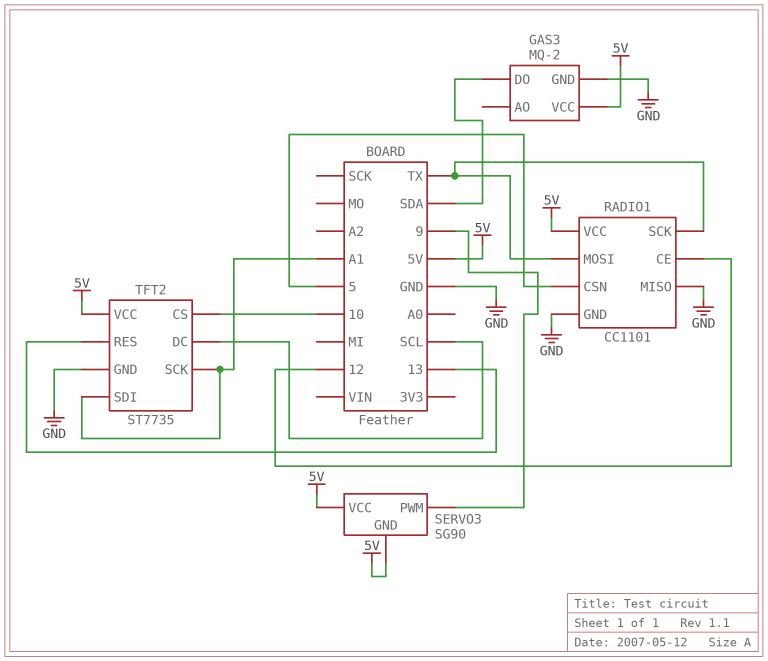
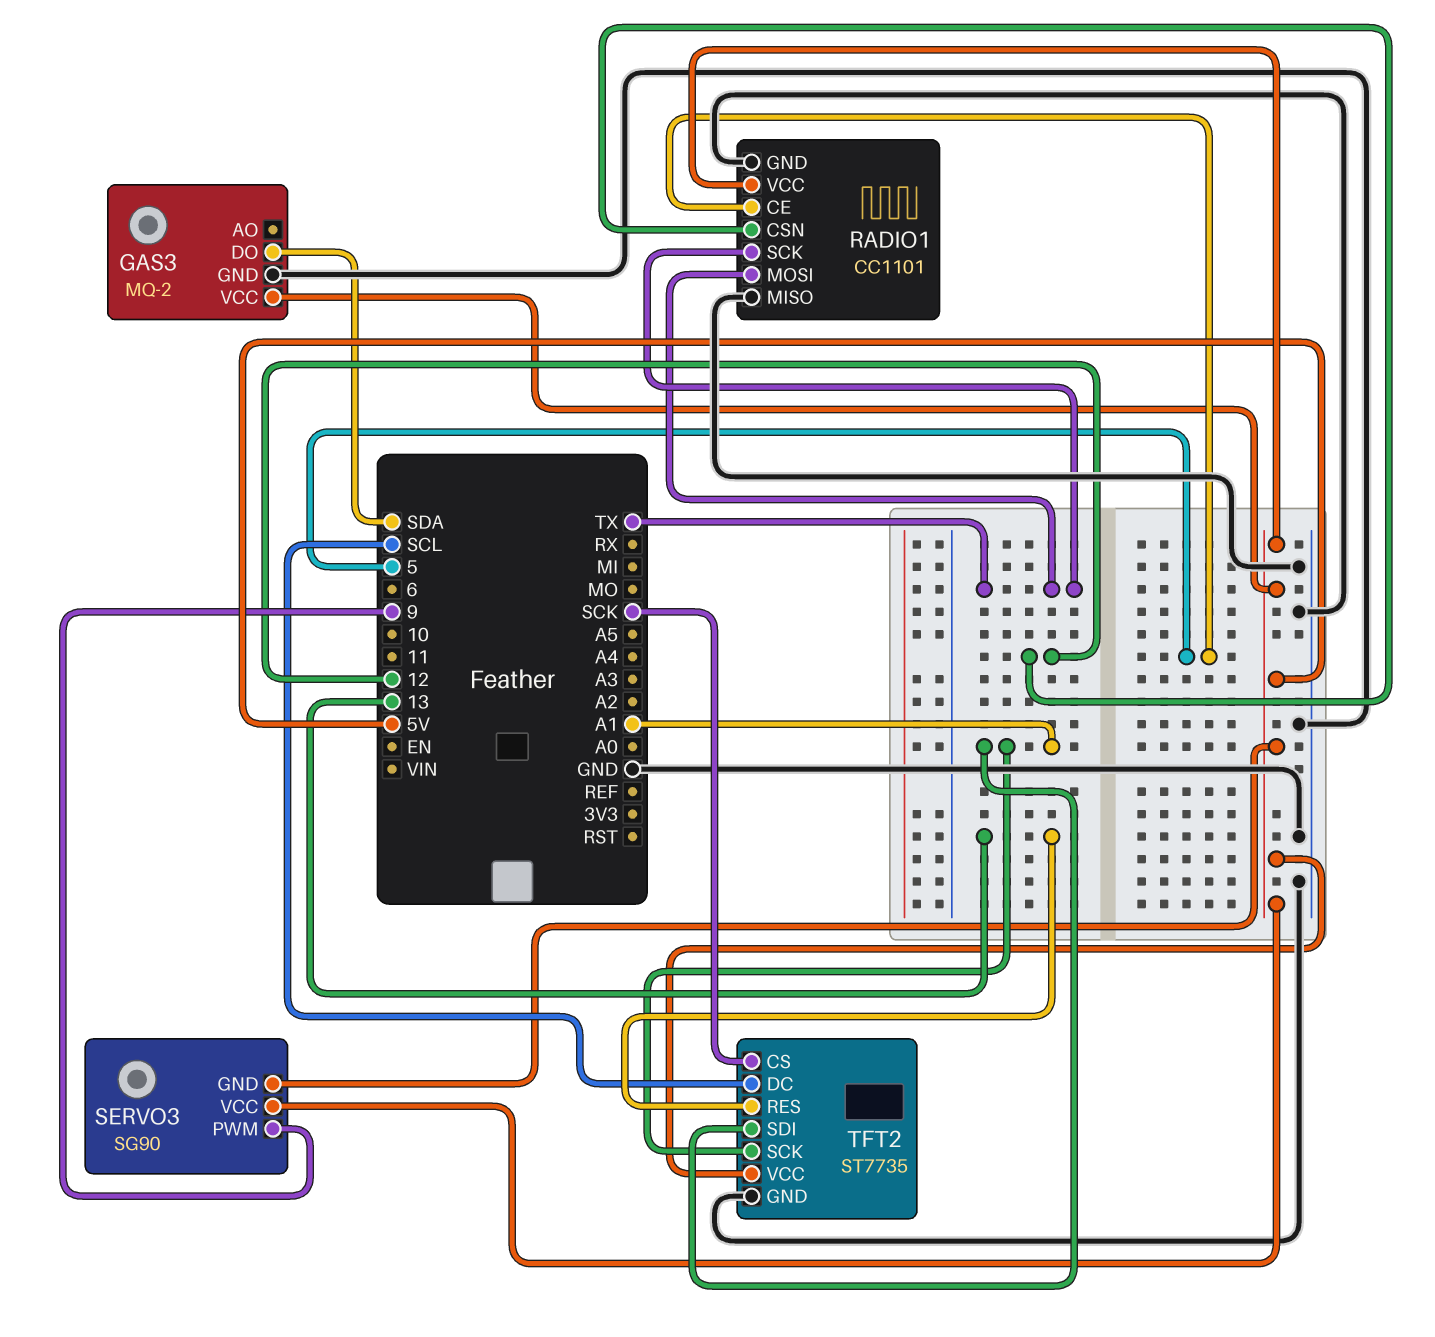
RADIO1 pin CE: 12 -> 5
RADIO1 pin CSN: 5 -> 12
TFT2 pin CS: 10 -> SCK

